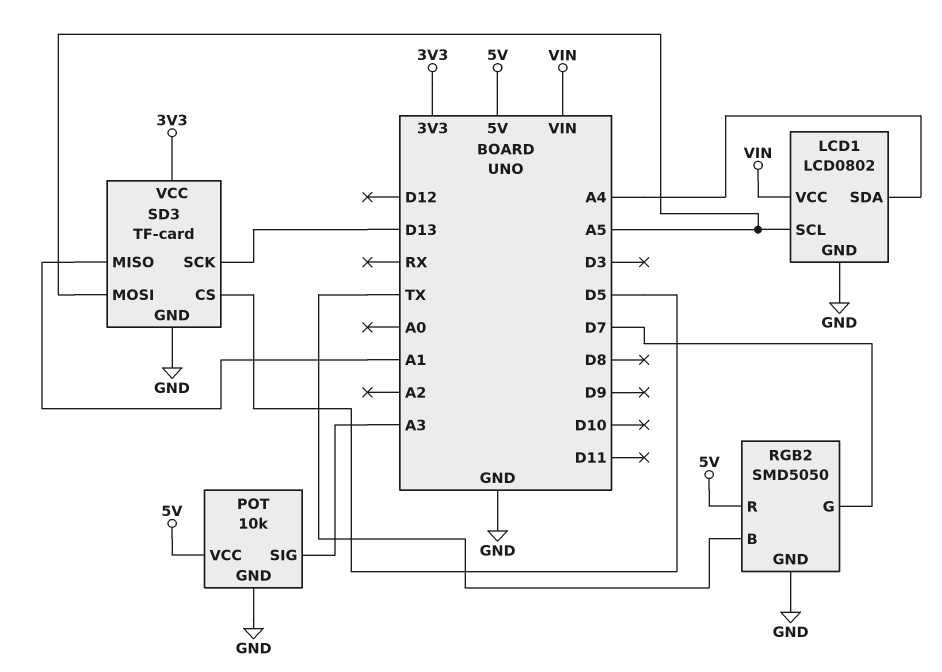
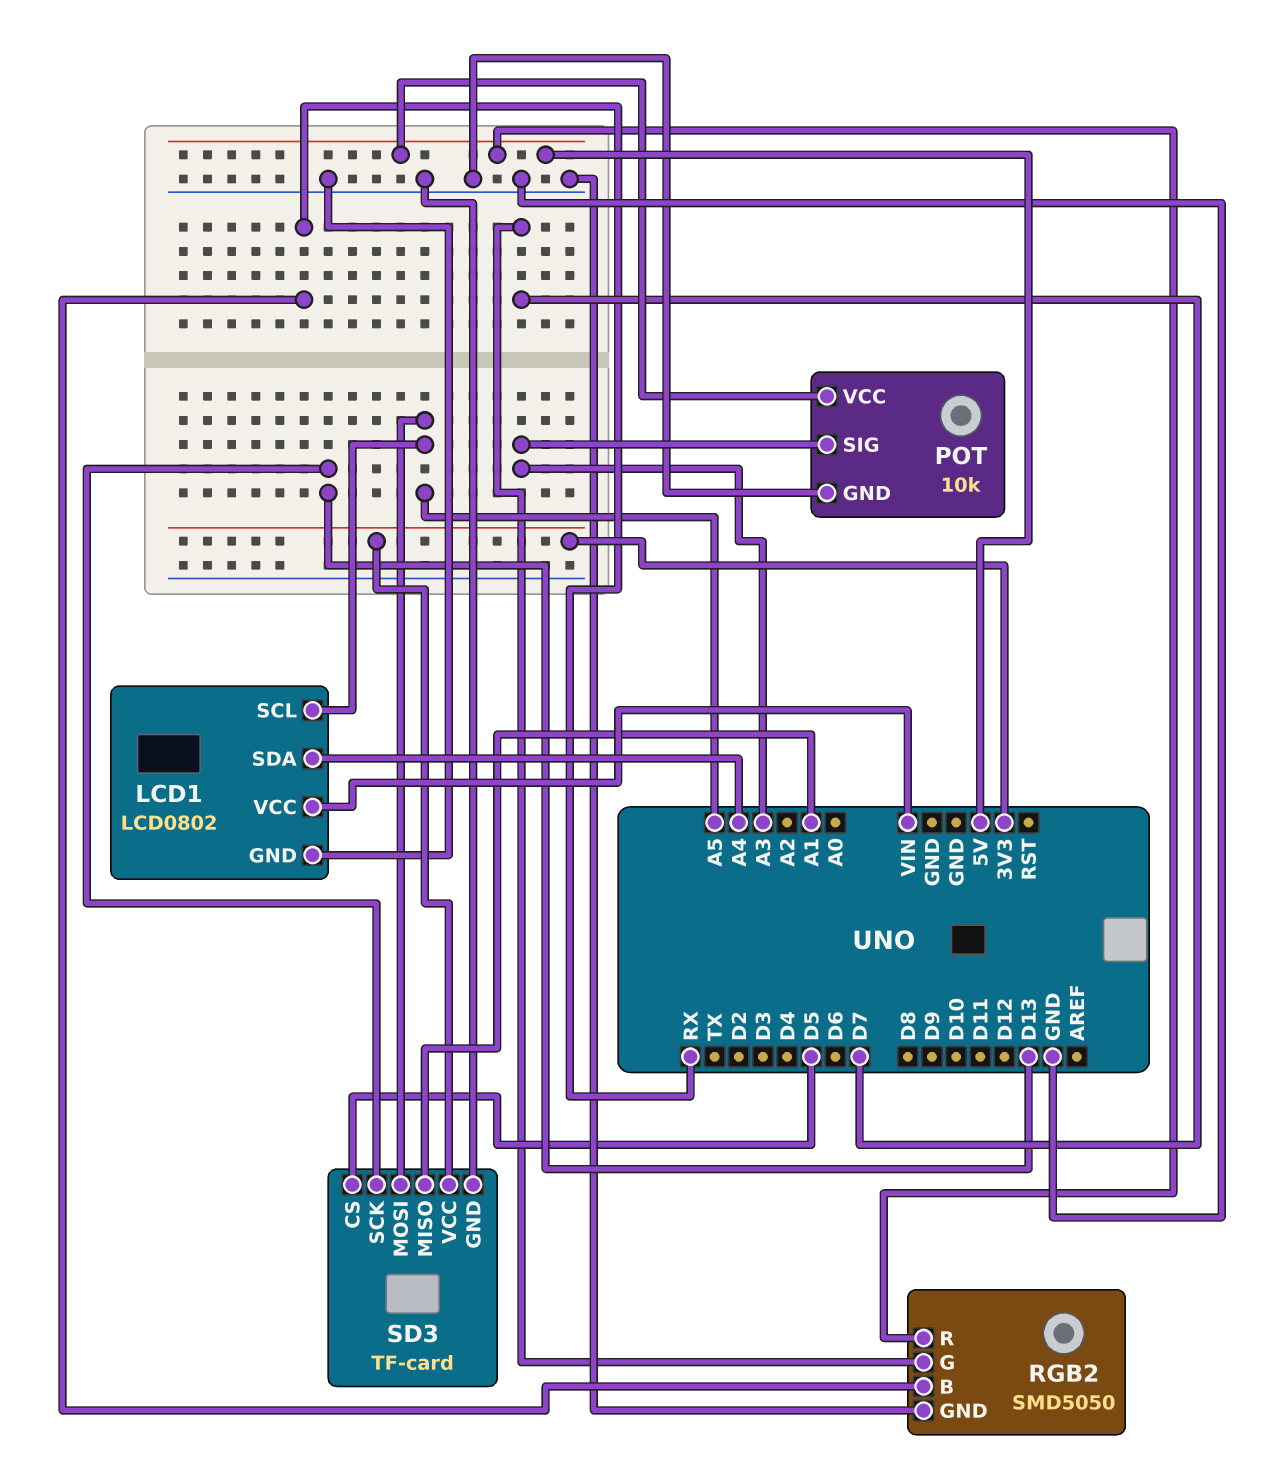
RGB2 pin B: TX -> RX

